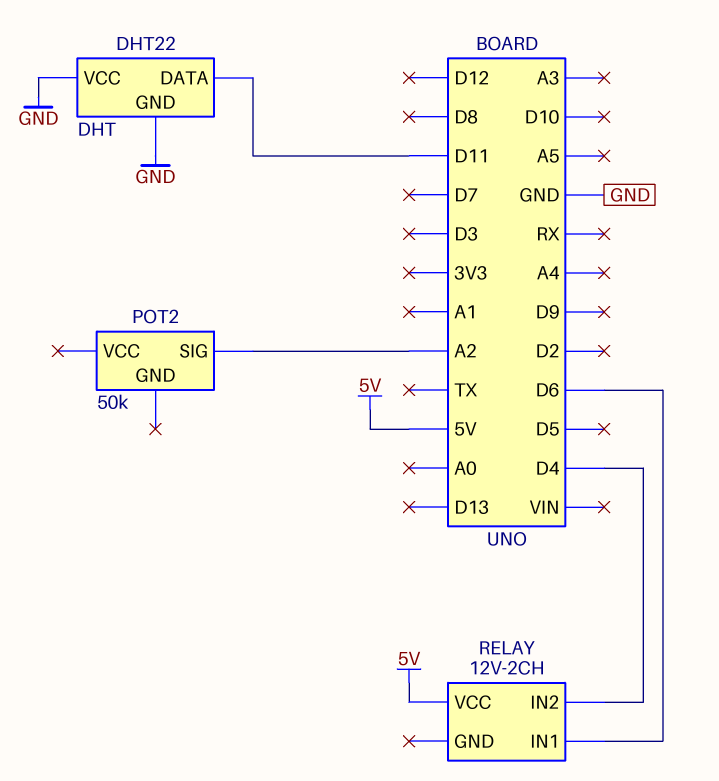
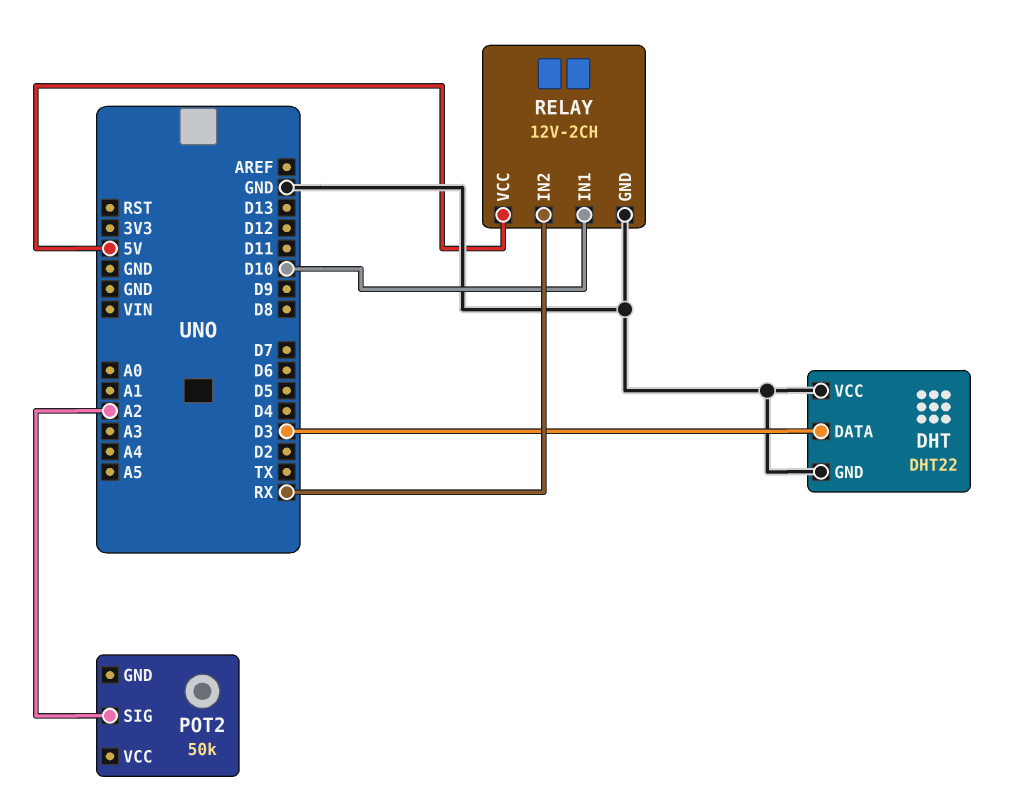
DHT pin DATA: D11 -> D3
RELAY pin GND: none -> GND
RELAY pin IN1: D6 -> D10
RELAY pin IN2: D4 -> RX

